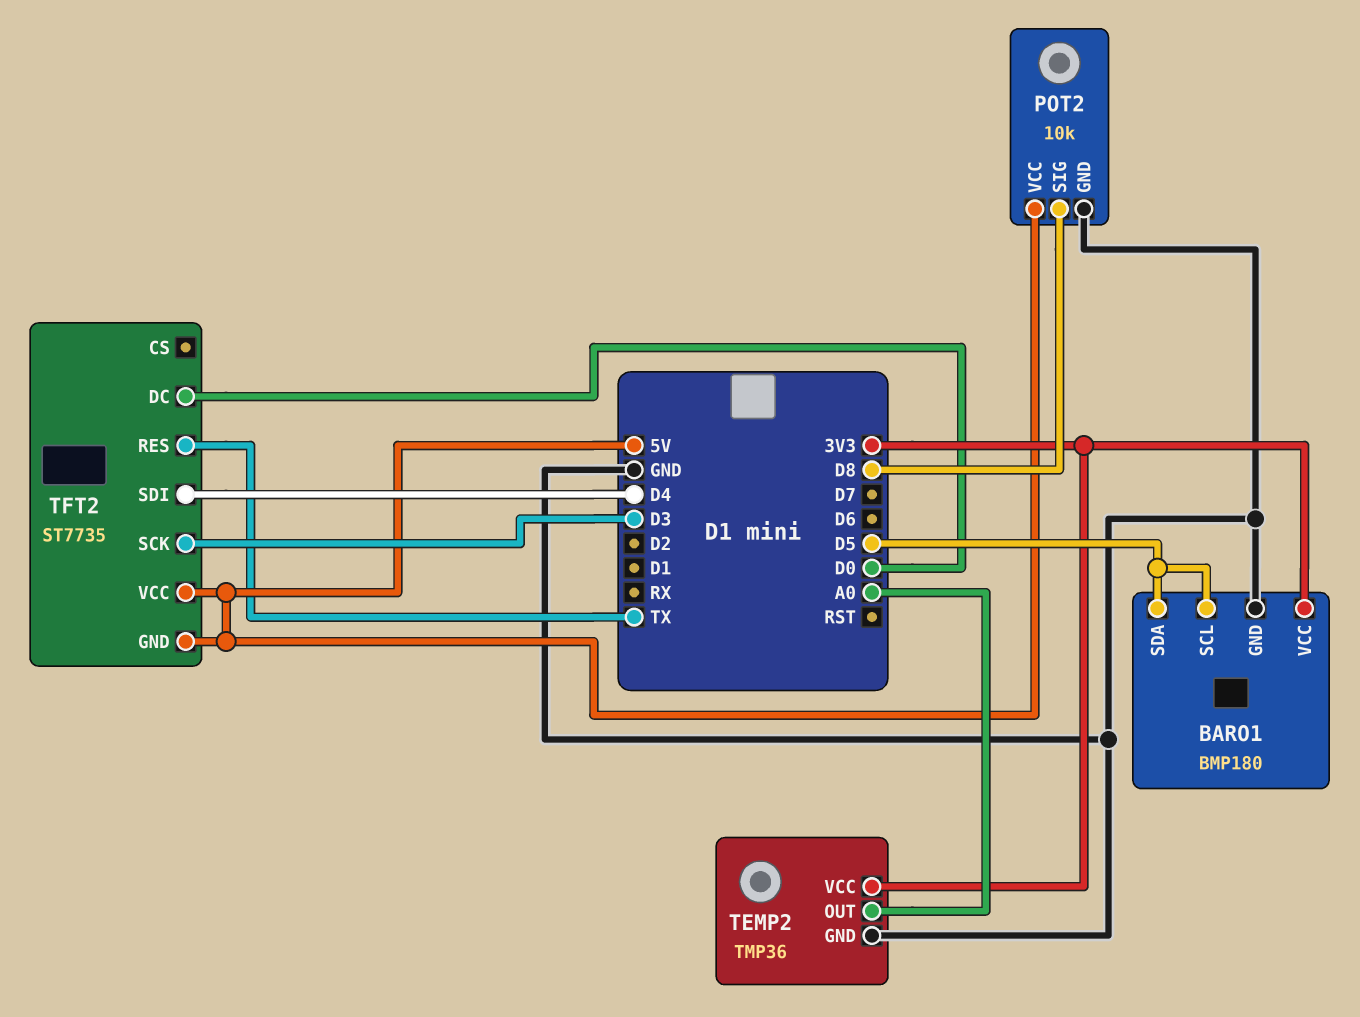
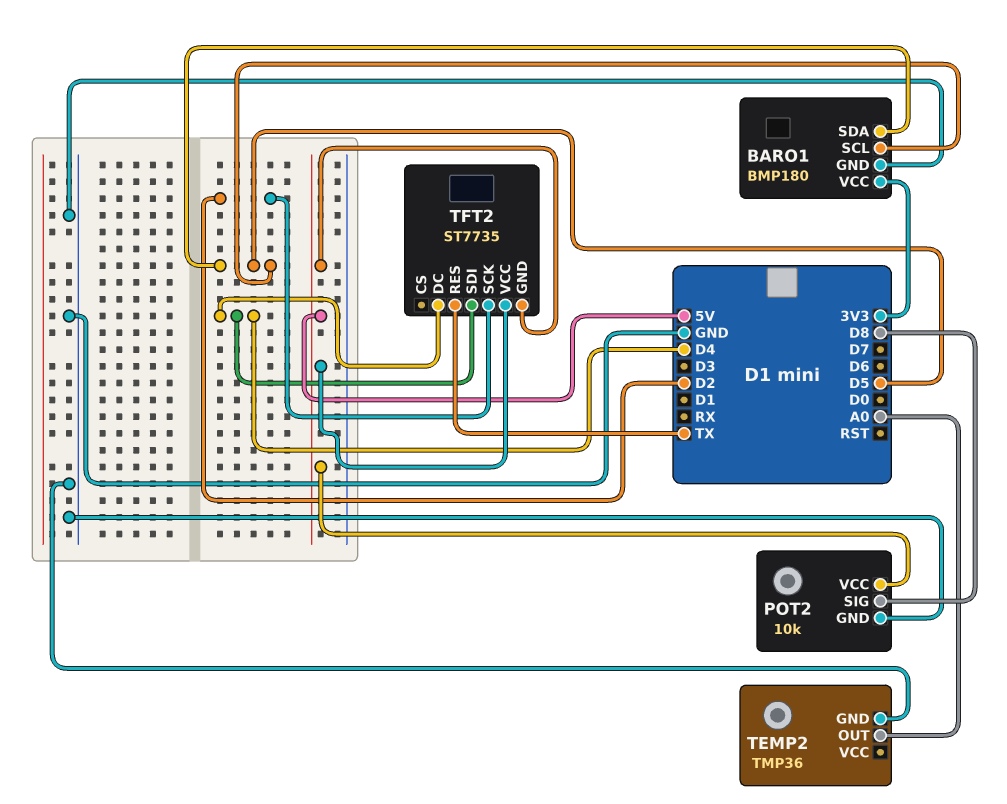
TEMP2 pin VCC: 3V3 -> none
TFT2 pin DC: D0 -> D4
TFT2 pin SCK: D3 -> D2

